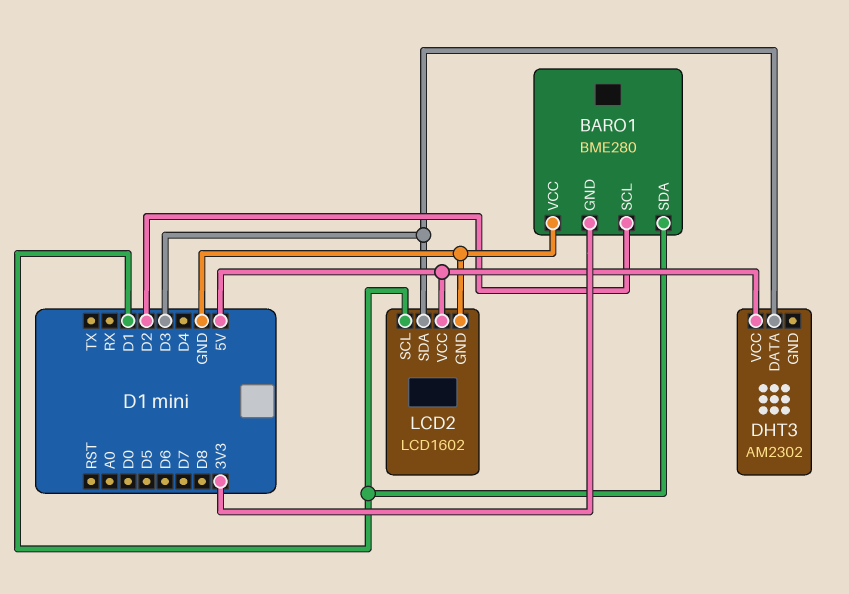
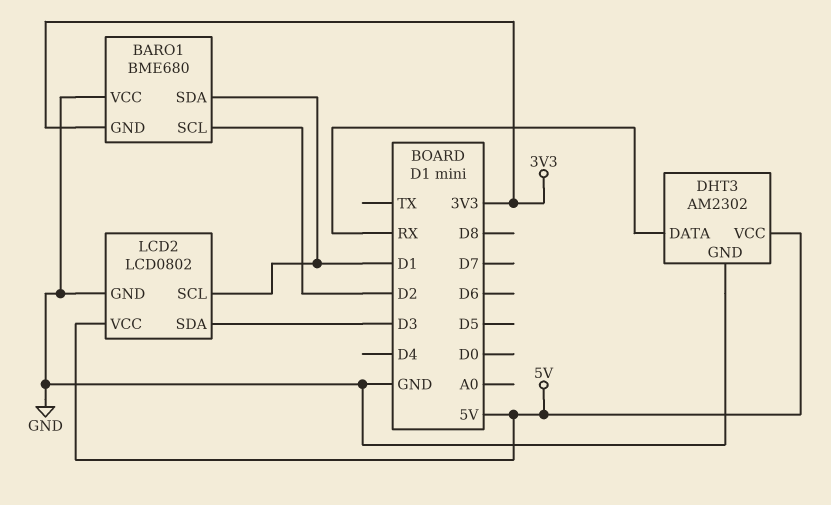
BARO1: BME280 -> BME680
DHT3 pin DATA: D3 -> RX
DHT3 pin GND: none -> GND
LCD2: LCD1602 -> LCD0802

